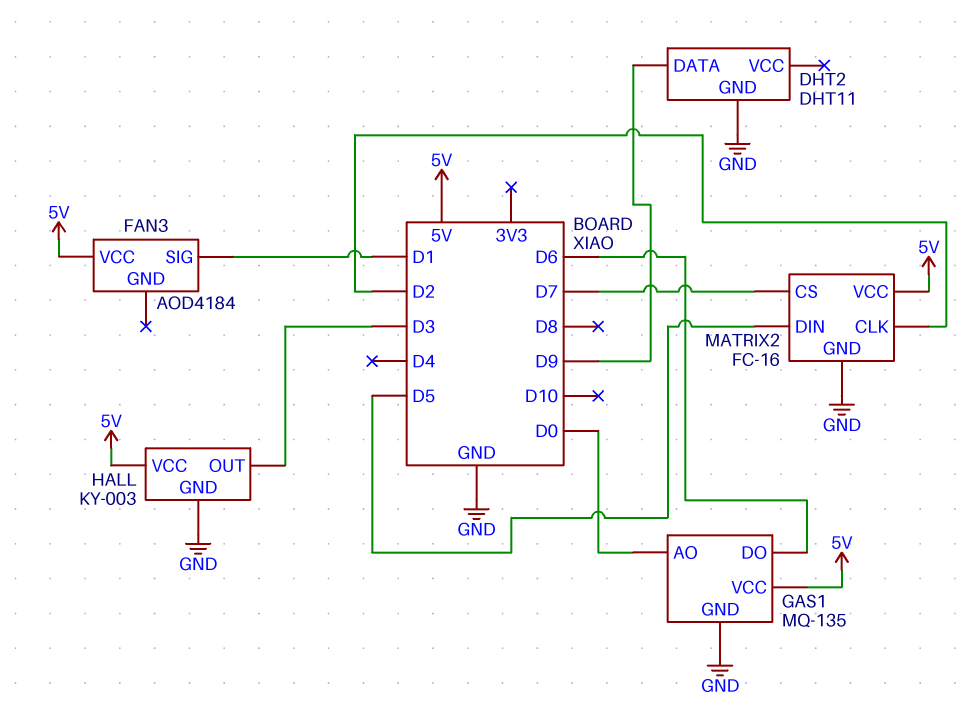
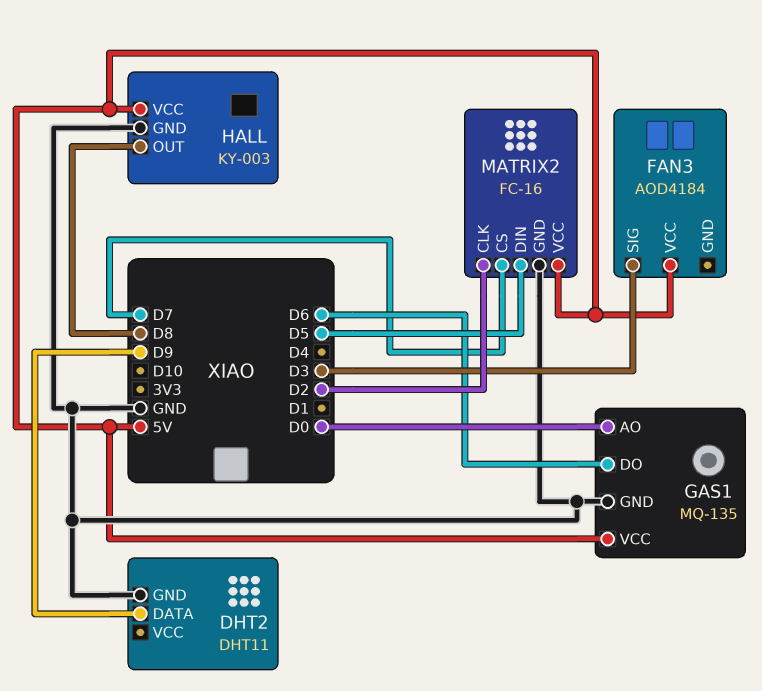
FAN3 pin SIG: D1 -> D3
HALL pin OUT: D3 -> D8

